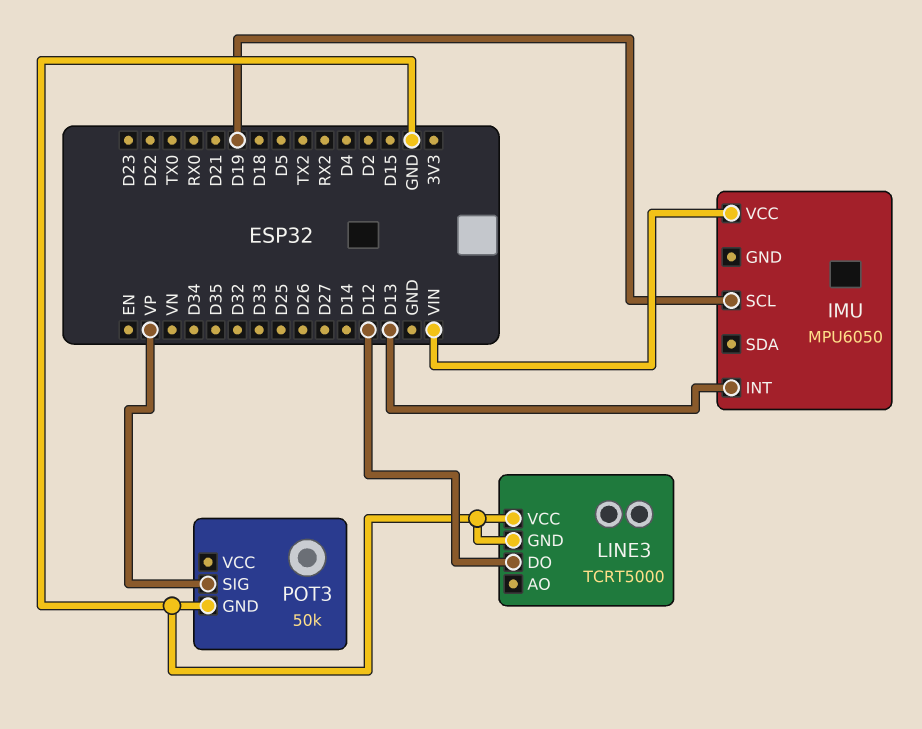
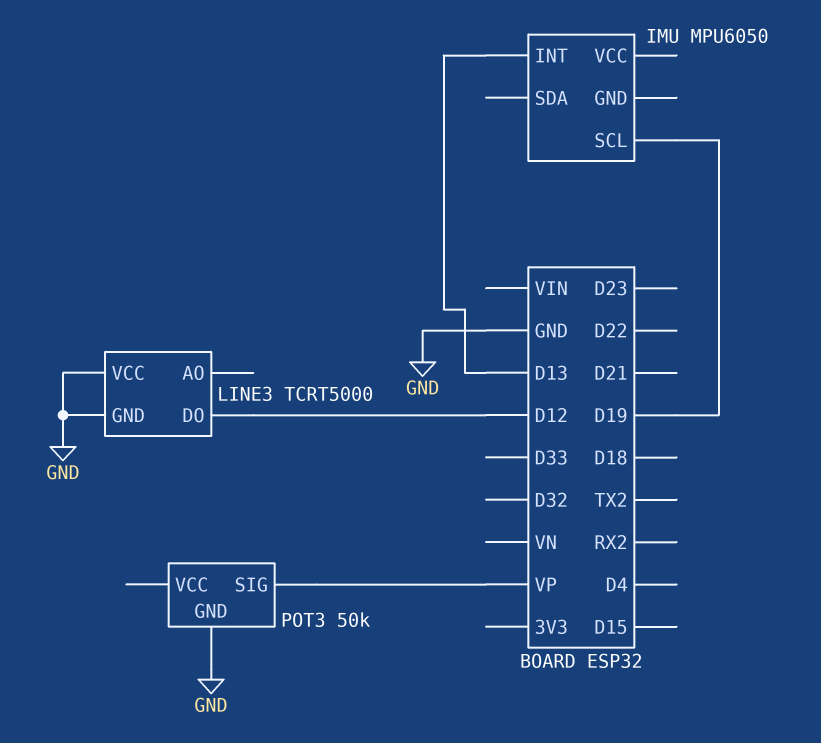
IMU pin VCC: VIN -> none

